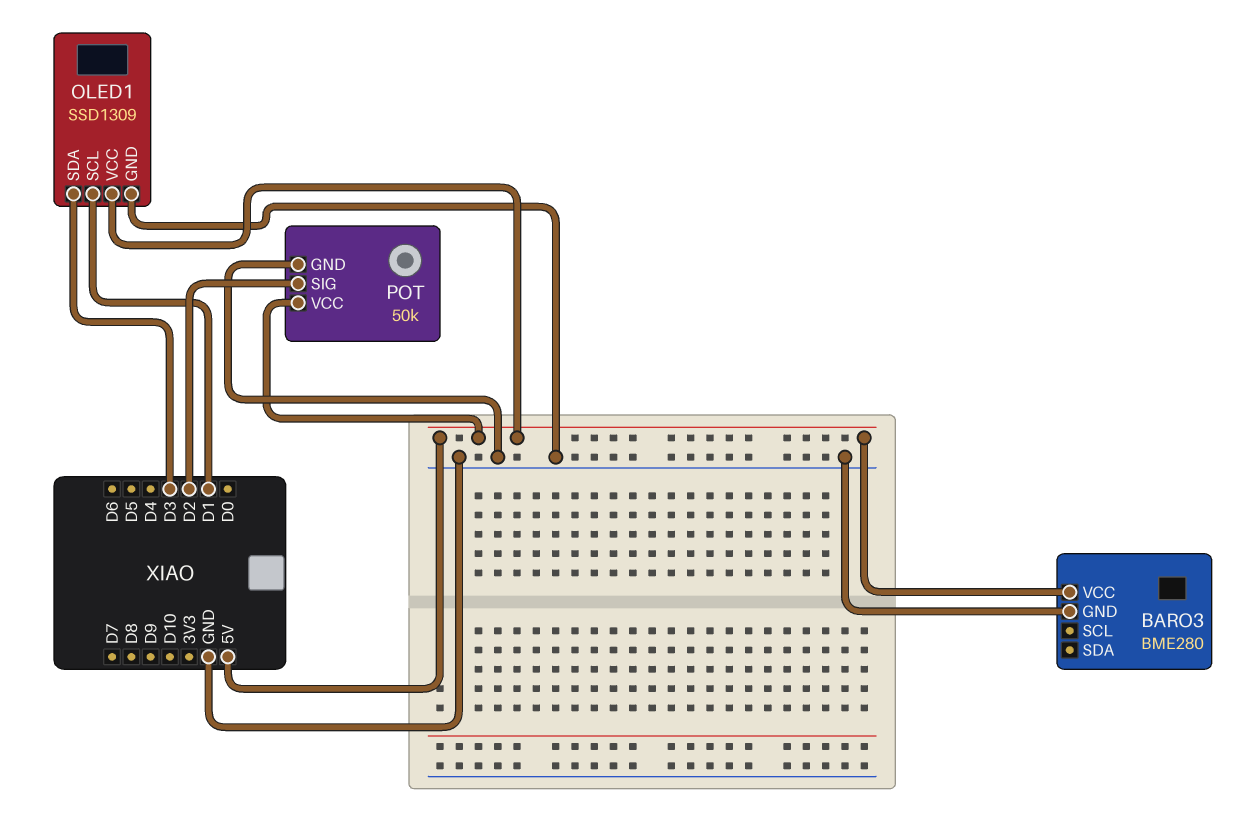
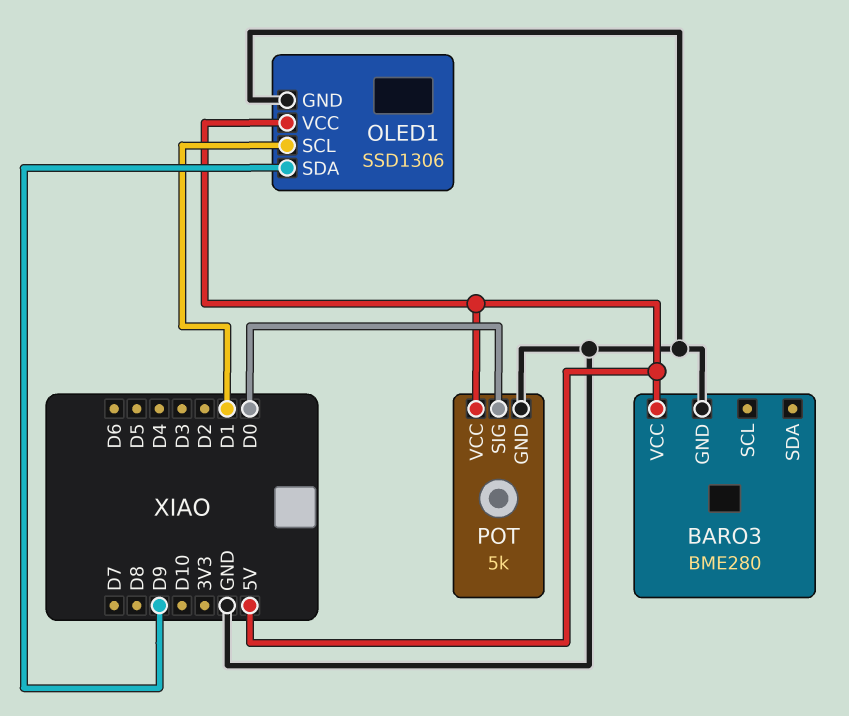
OLED1: SSD1309 -> SSD1306
OLED1 pin SDA: D3 -> D9
POT: 50k -> 5k
POT pin SIG: D2 -> D0

